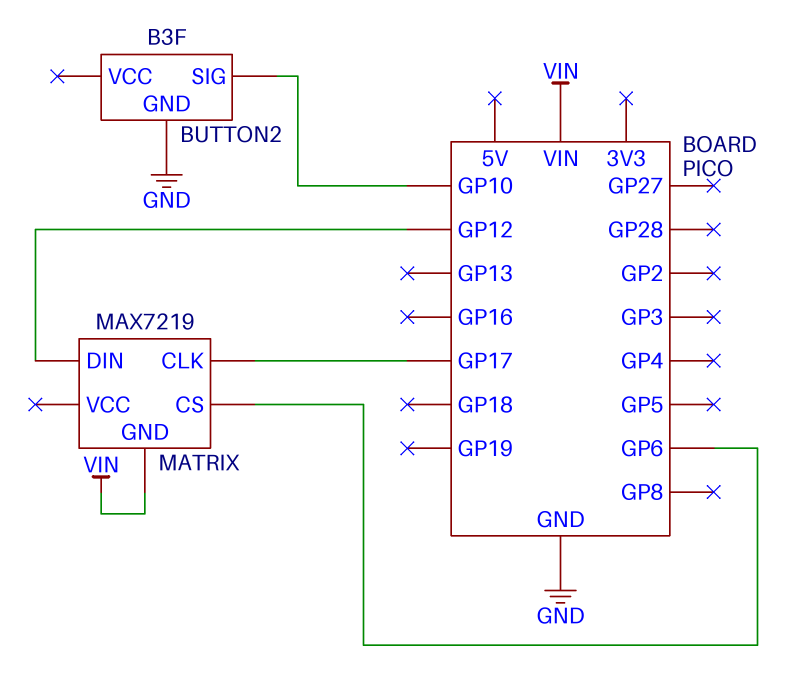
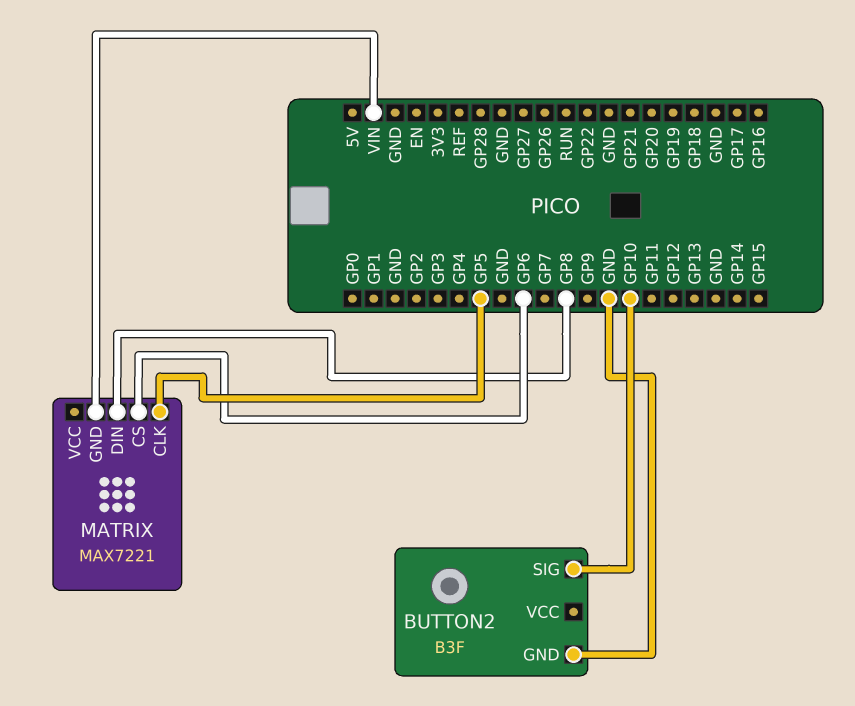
MATRIX: MAX7219 -> MAX7221
MATRIX pin CLK: GP17 -> GP5
MATRIX pin DIN: GP12 -> GP8

